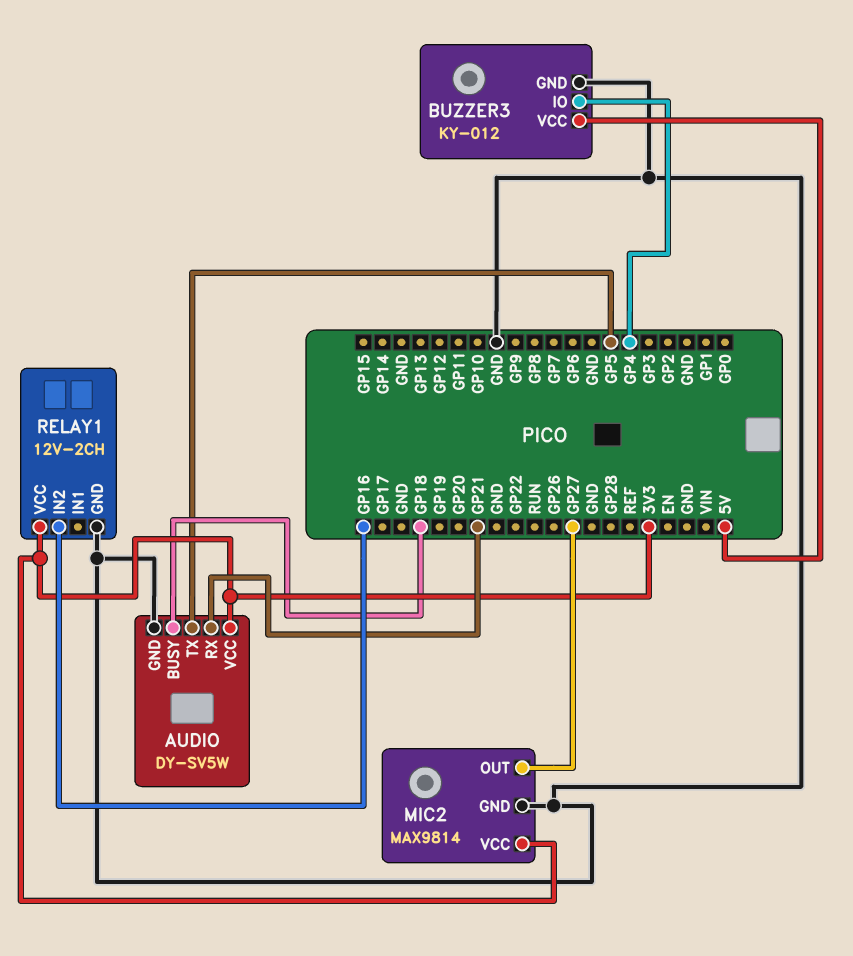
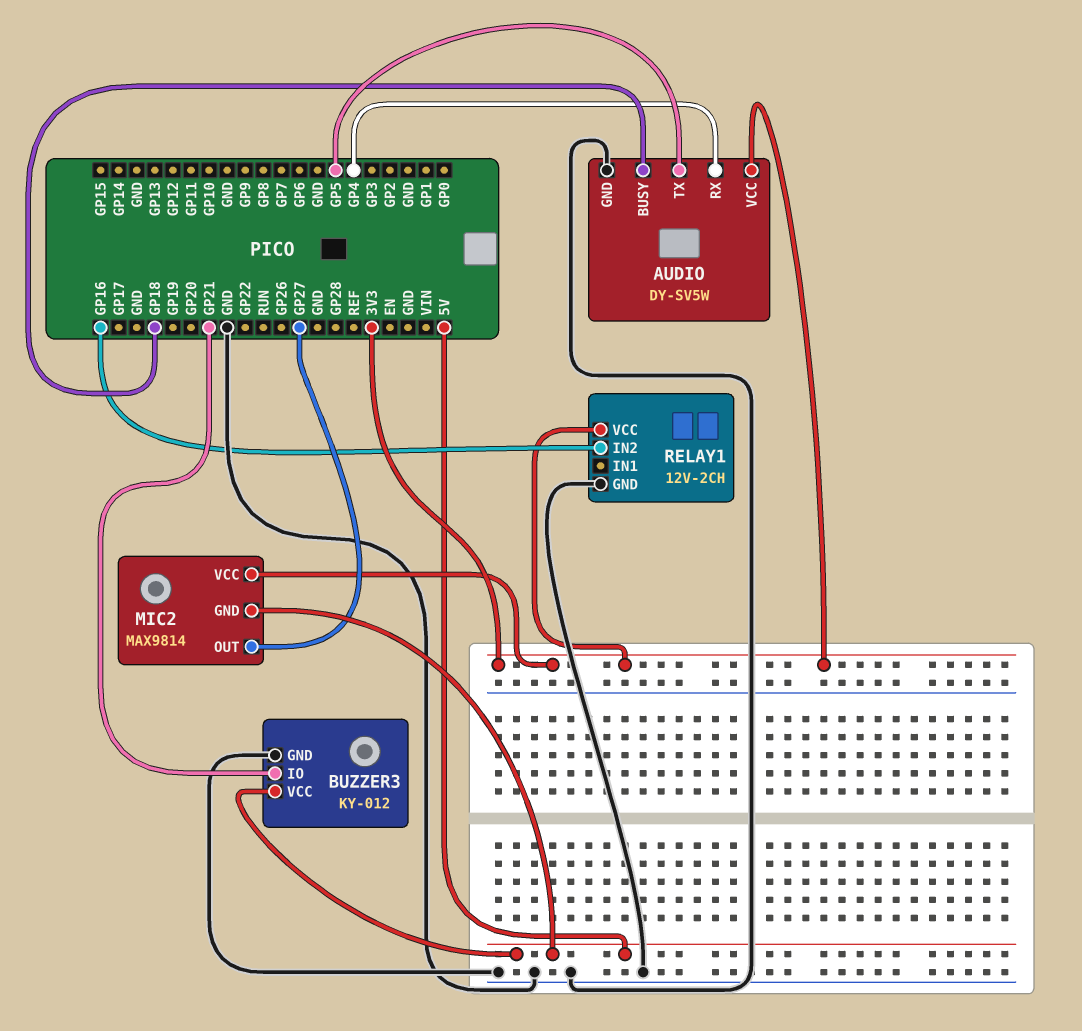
AUDIO pin RX: GP21 -> GP4
BUZZER3 pin IO: GP4 -> GP21
MIC2 pin GND: GND -> 5V

